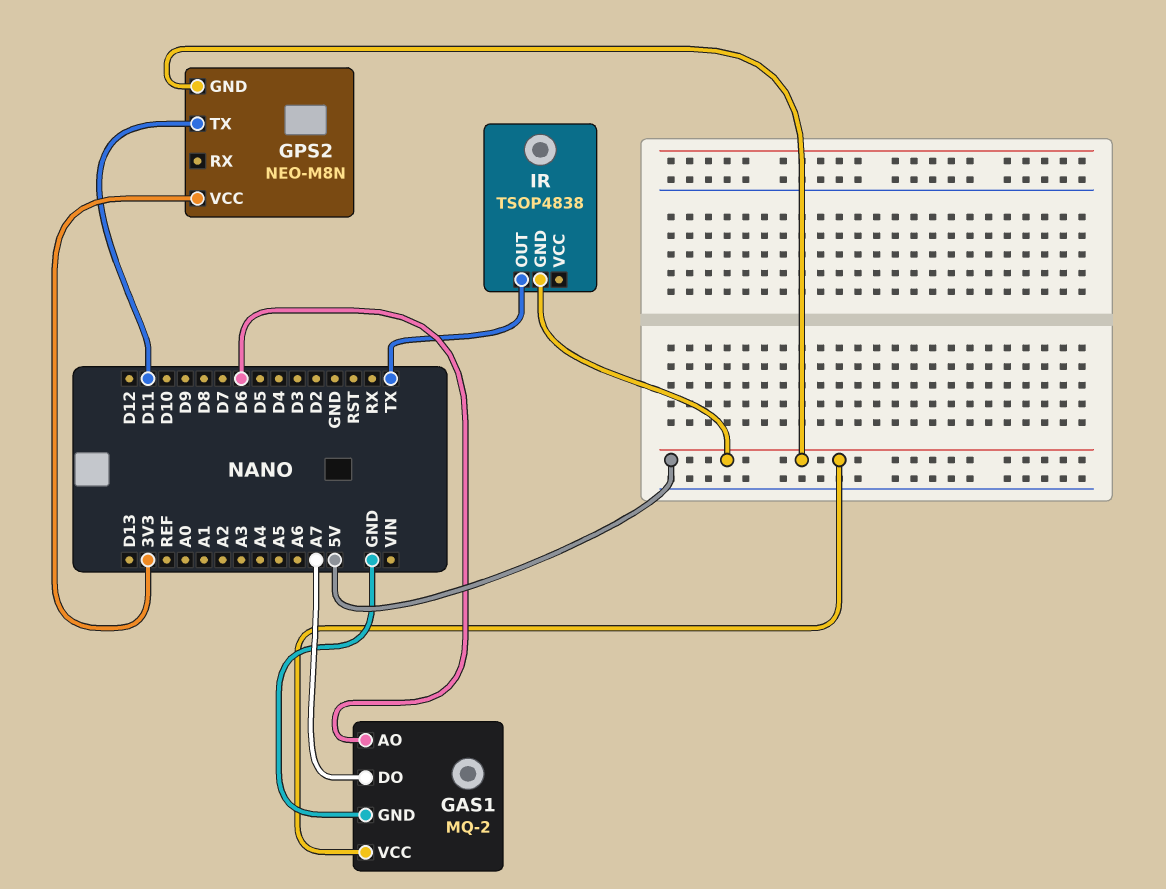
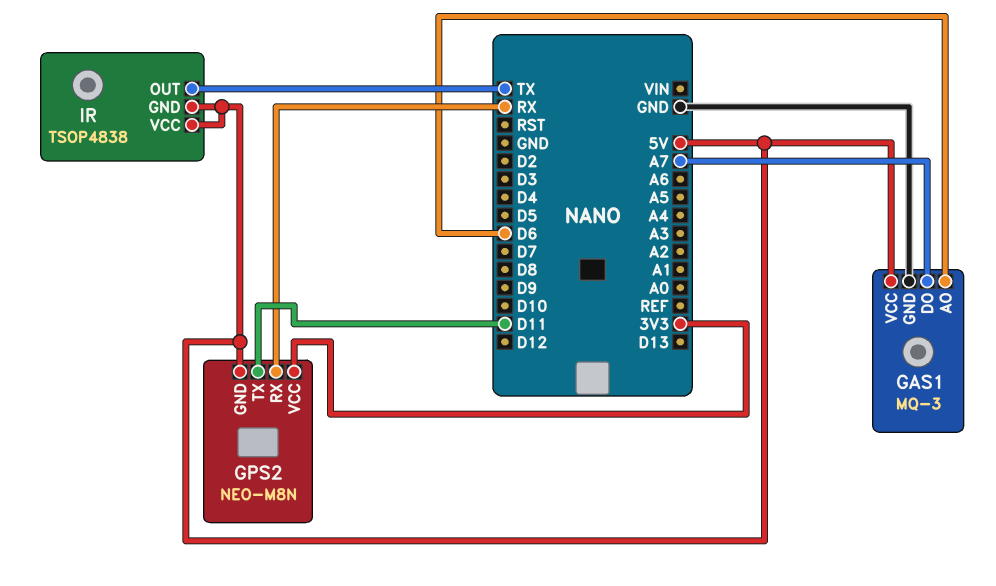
GAS1: MQ-2 -> MQ-3
GPS2 pin RX: none -> RX
IR pin VCC: none -> 5V

